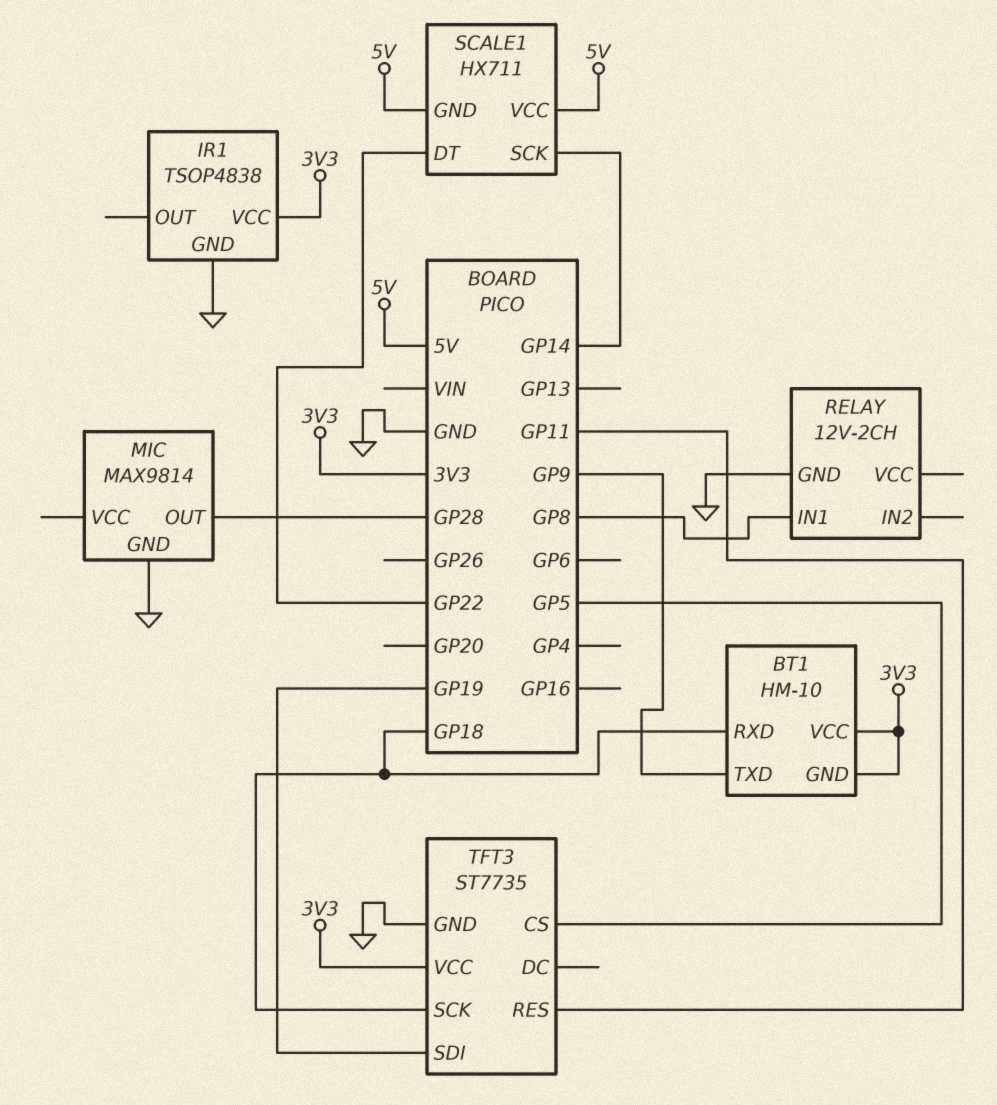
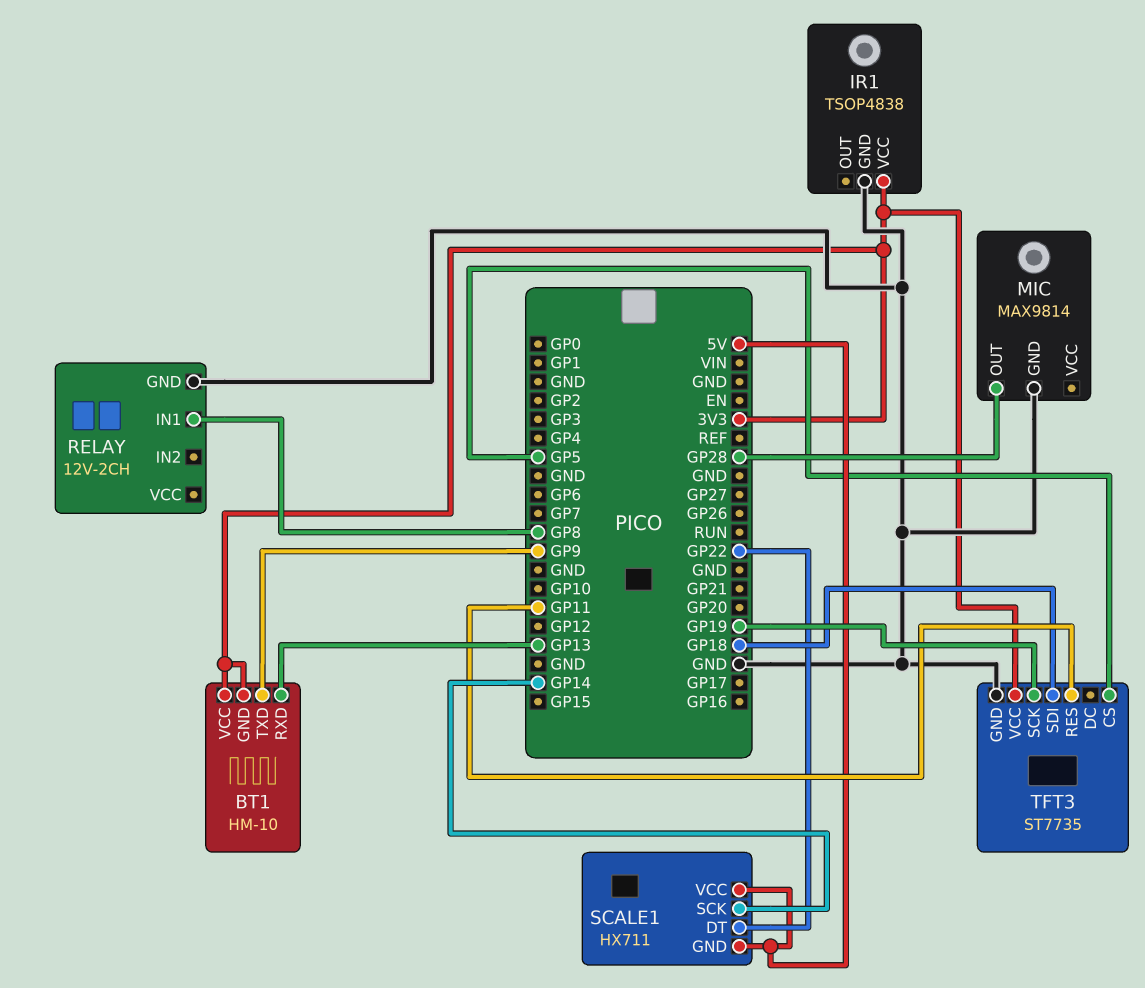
BT1 pin RXD: GP18 -> GP13
TFT3 pin SCK: GP18 -> GP19
TFT3 pin SDI: GP19 -> GP18

